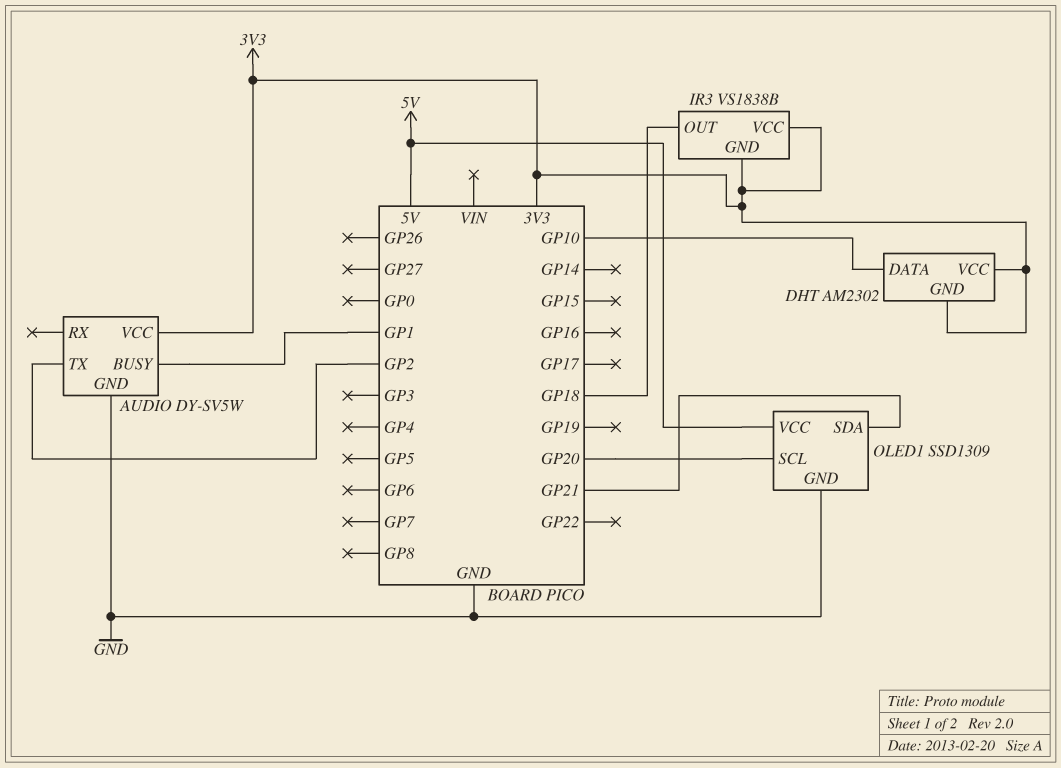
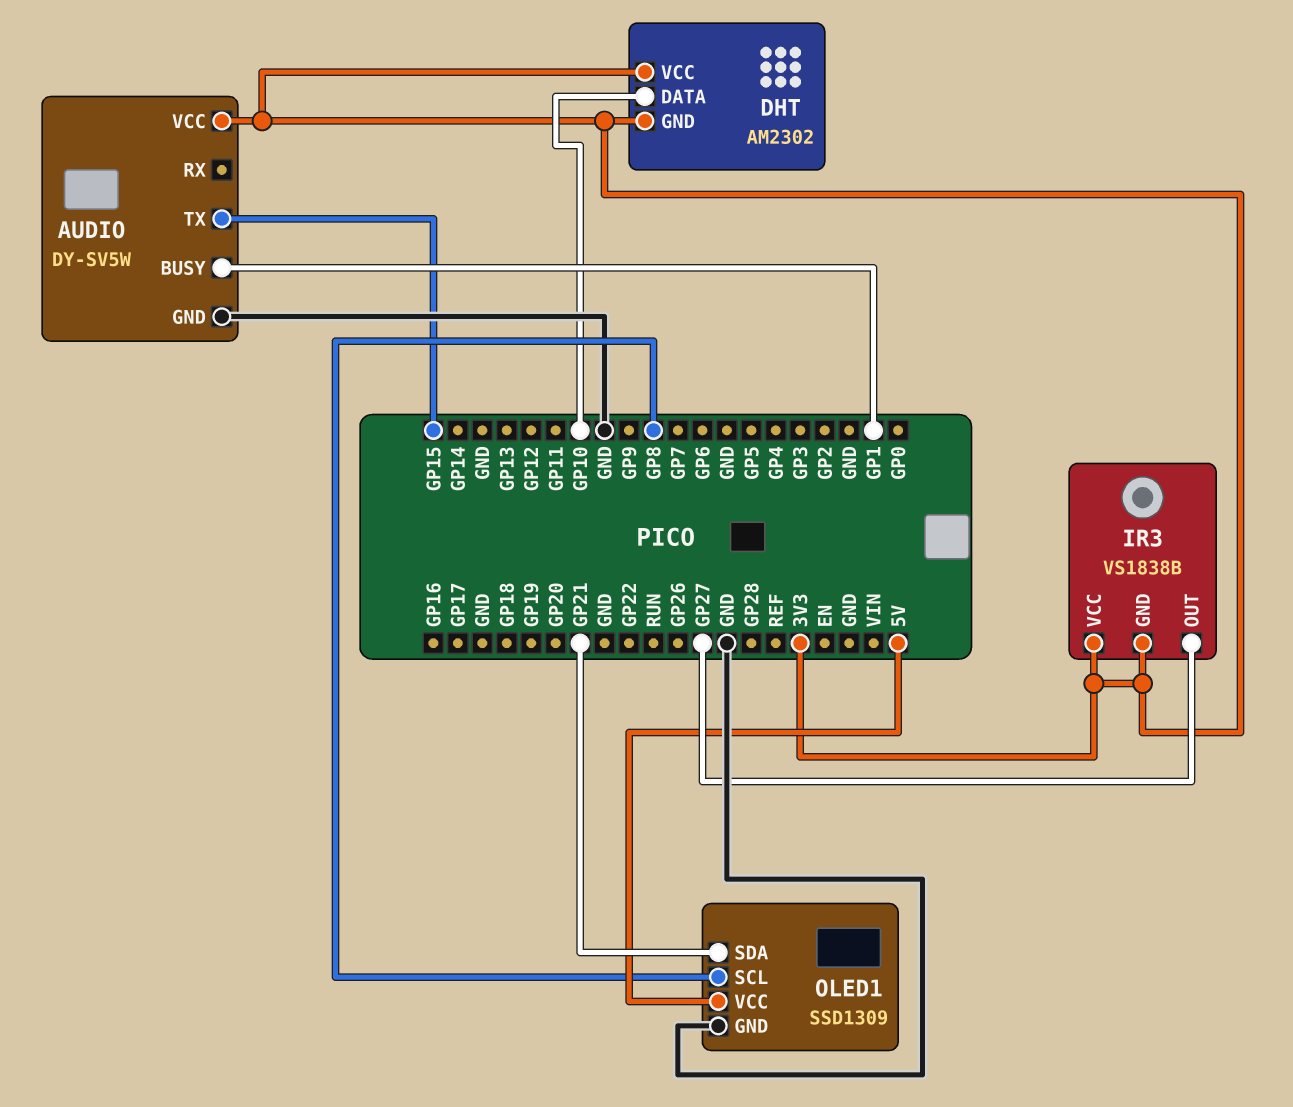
AUDIO pin TX: GP2 -> GP15
IR3 pin OUT: GP18 -> GP27
OLED1 pin SCL: GP20 -> GP8

